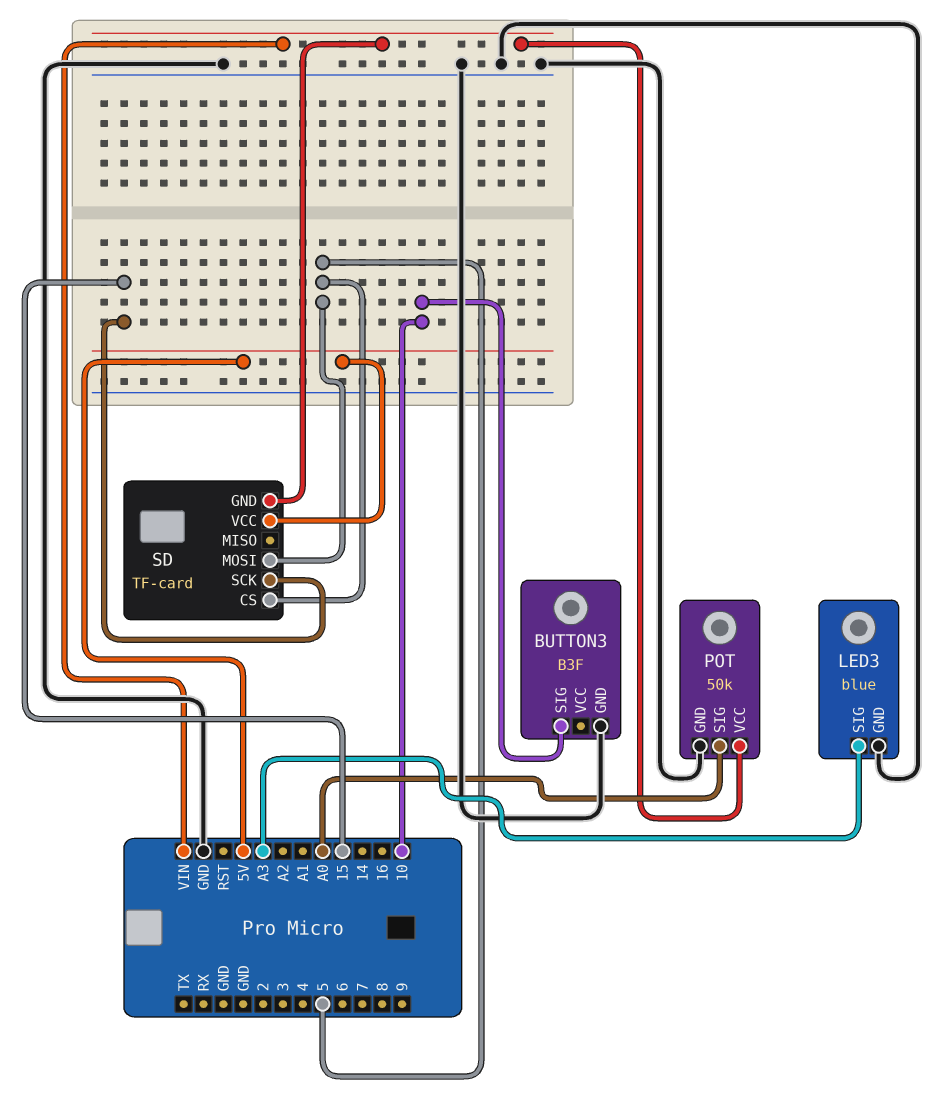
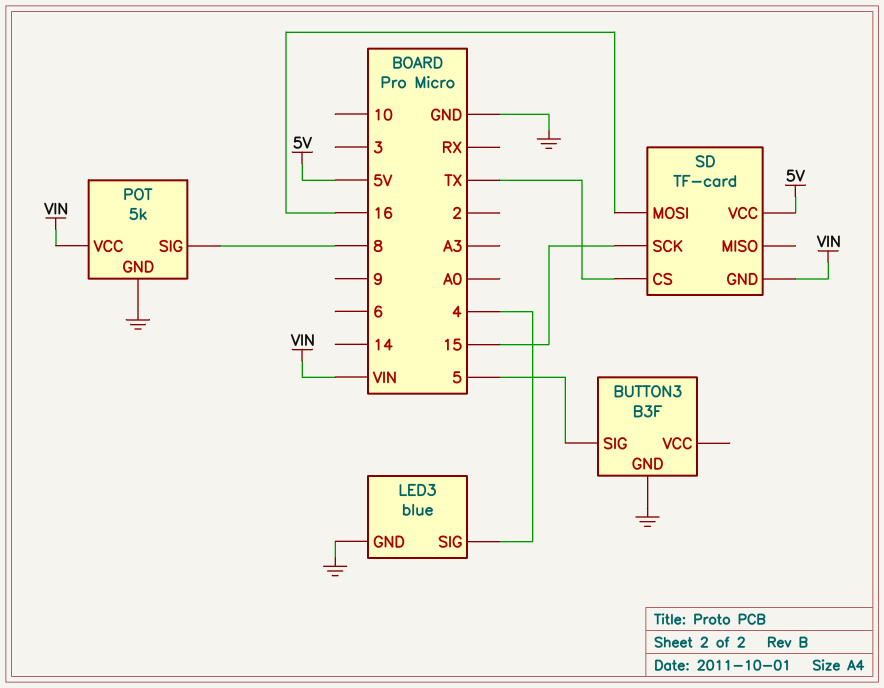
BUTTON3 pin SIG: 10 -> 5
LED3 pin SIG: A3 -> 4
POT: 50k -> 5k
POT pin SIG: A0 -> 8
SD pin CS: 5 -> TX
SD pin MOSI: 5 -> 16

